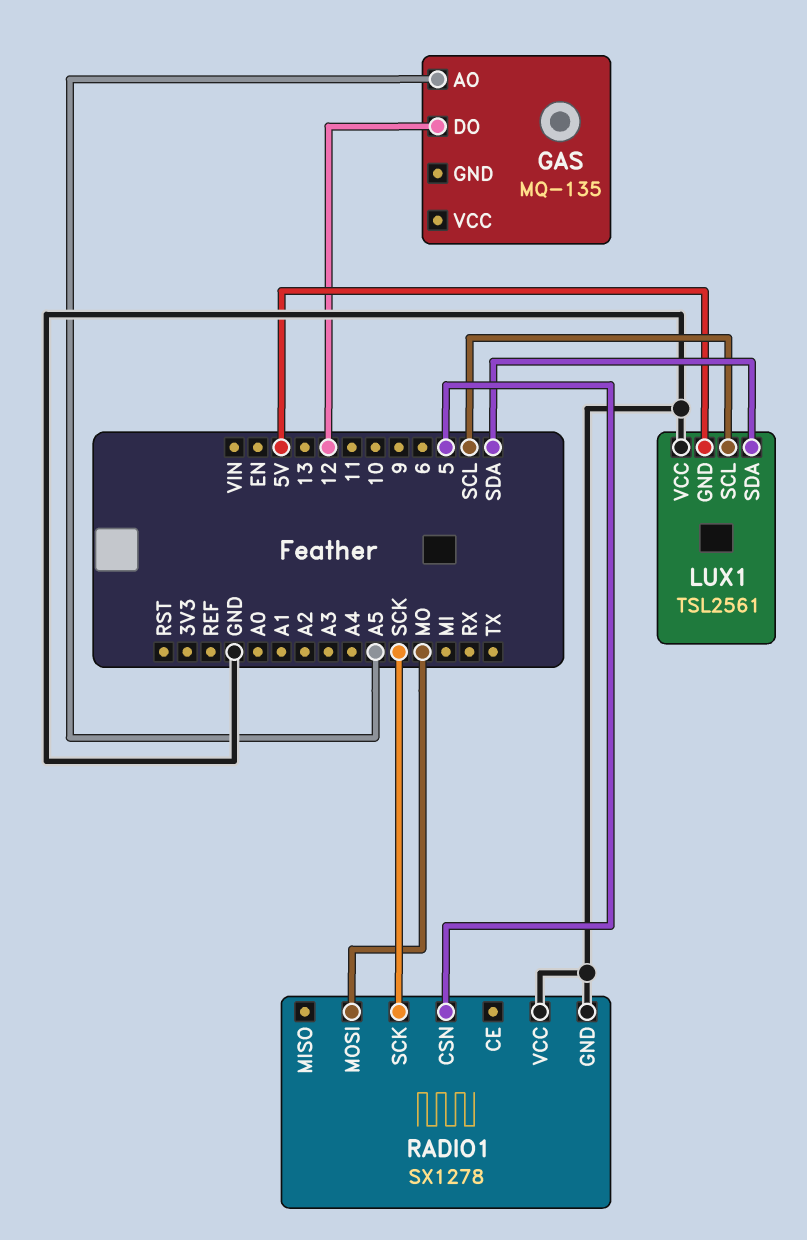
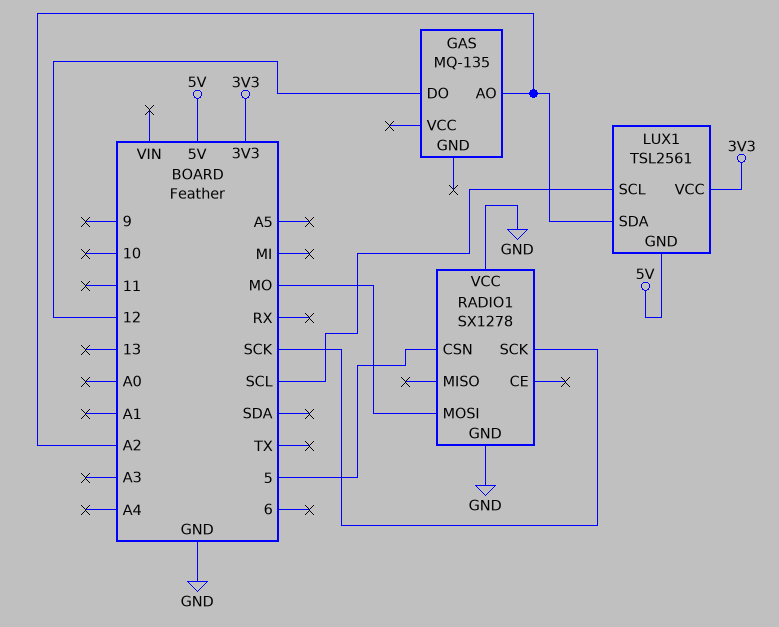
GAS pin AO: A5 -> A2
LUX1 pin SDA: SDA -> A2
LUX1 pin VCC: GND -> 3V3

